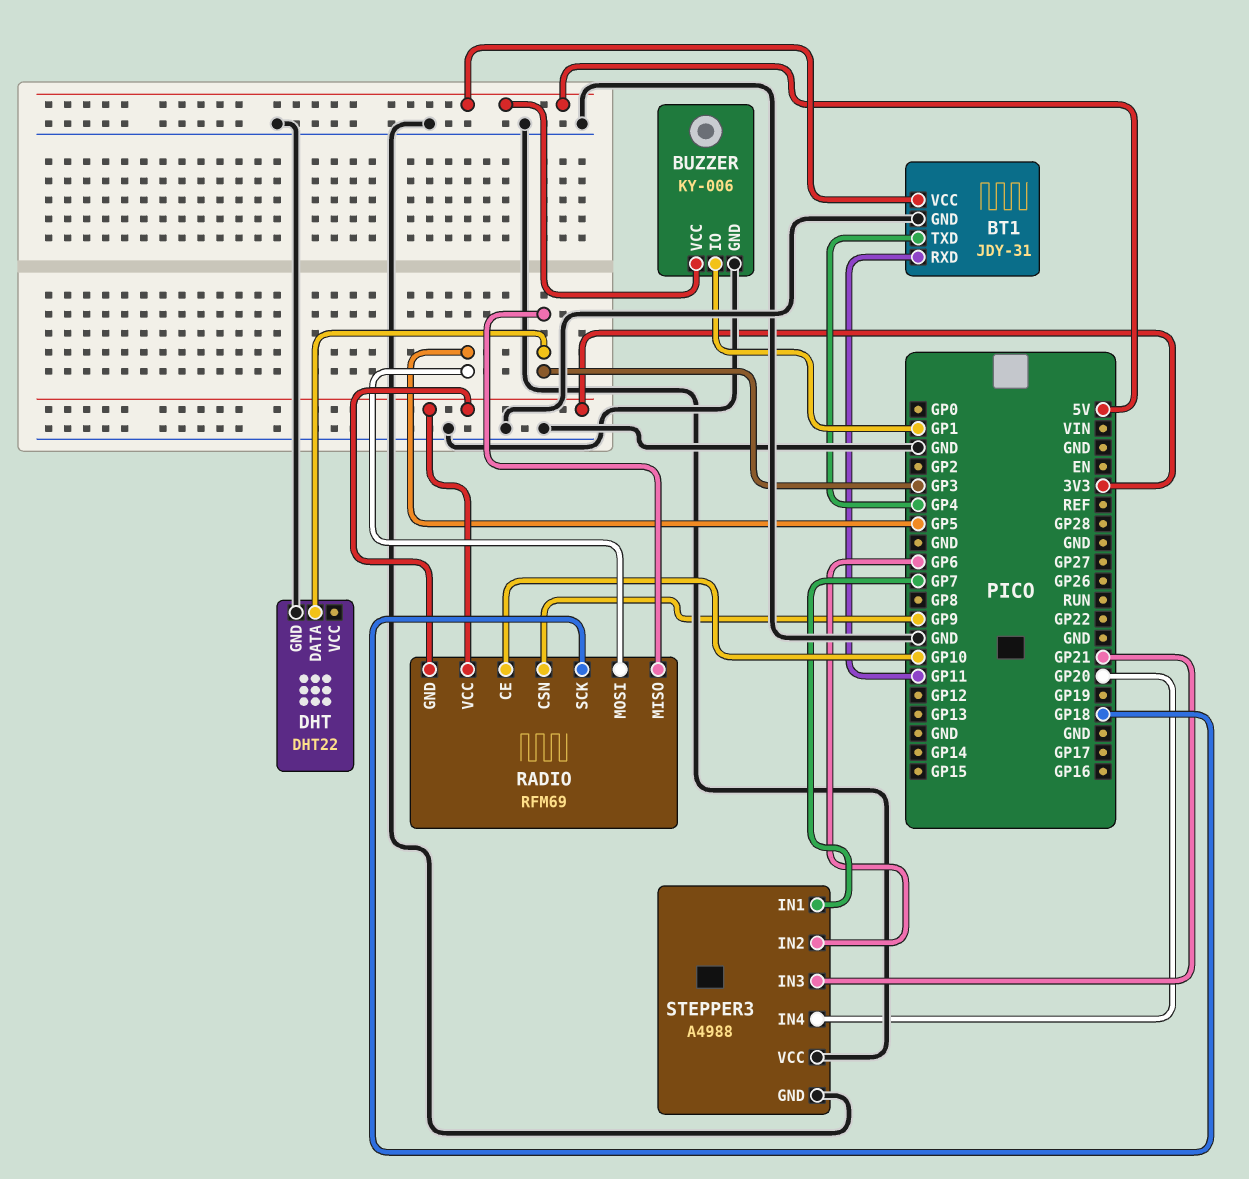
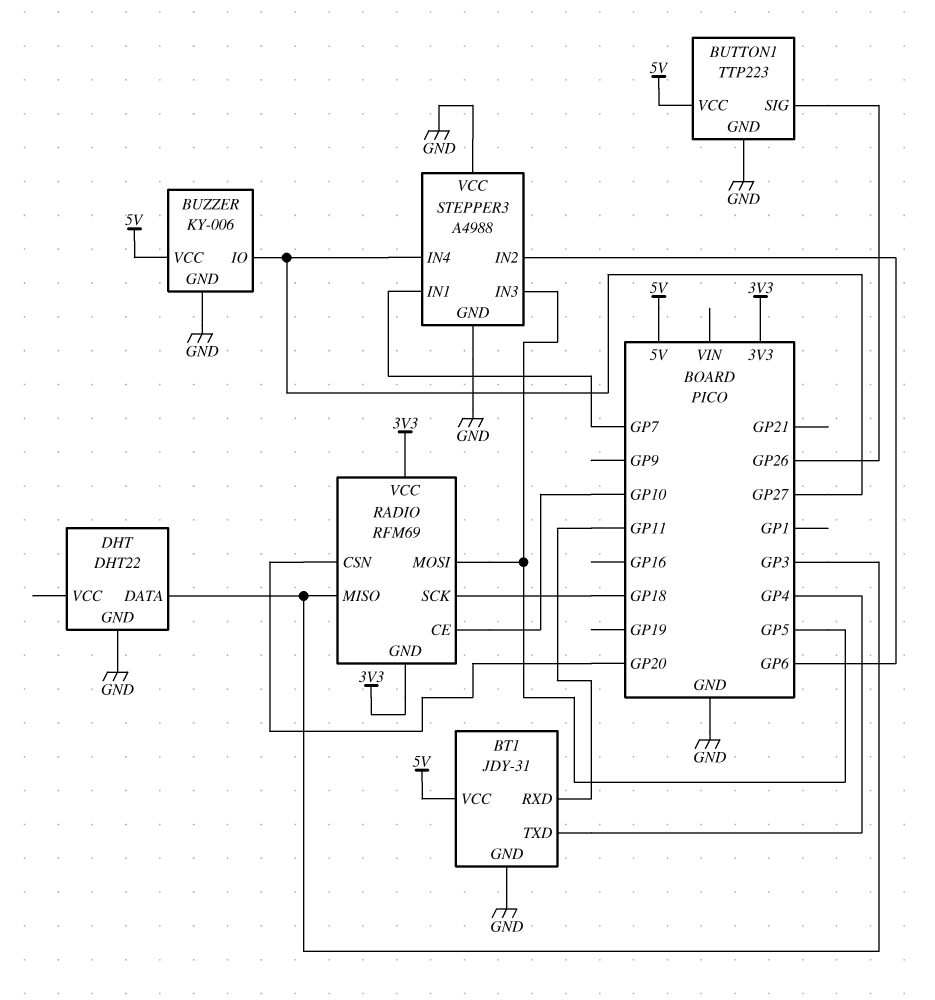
BUTTON1: none -> TTP223
BUTTON1 pin GND: none -> GND
BUTTON1 pin SIG: none -> GP26
BUTTON1 pin VCC: none -> 5V
BUZZER pin IO: GP1 -> GP27
RADIO pin CSN: GP9 -> GP20
STEPPER3 pin IN3: GP21 -> GP5
STEPPER3 pin IN4: GP20 -> GP27

